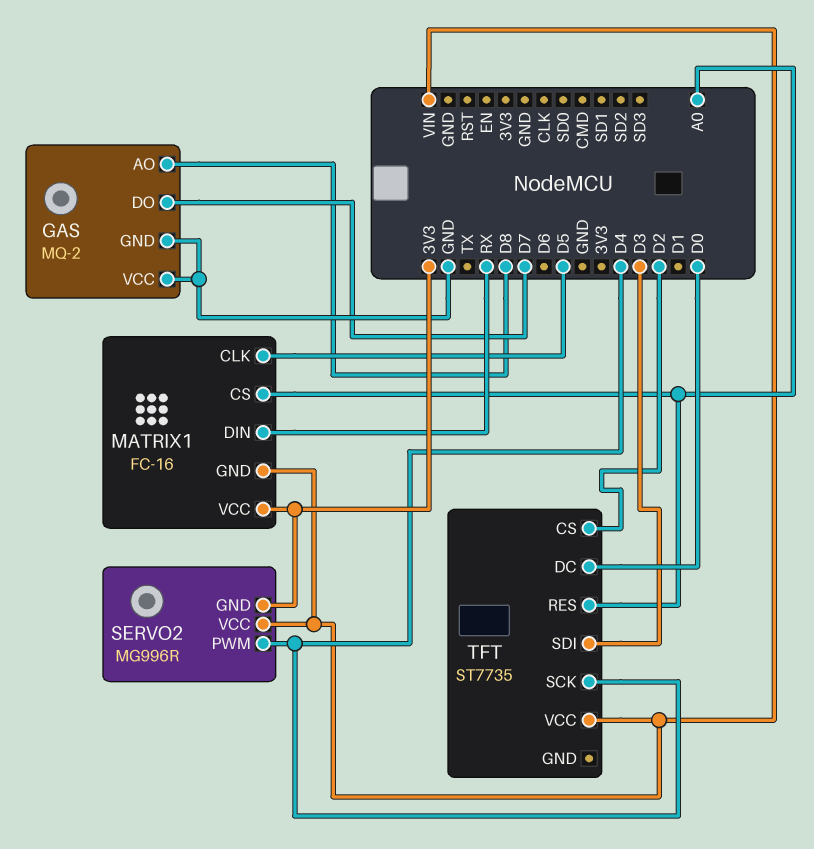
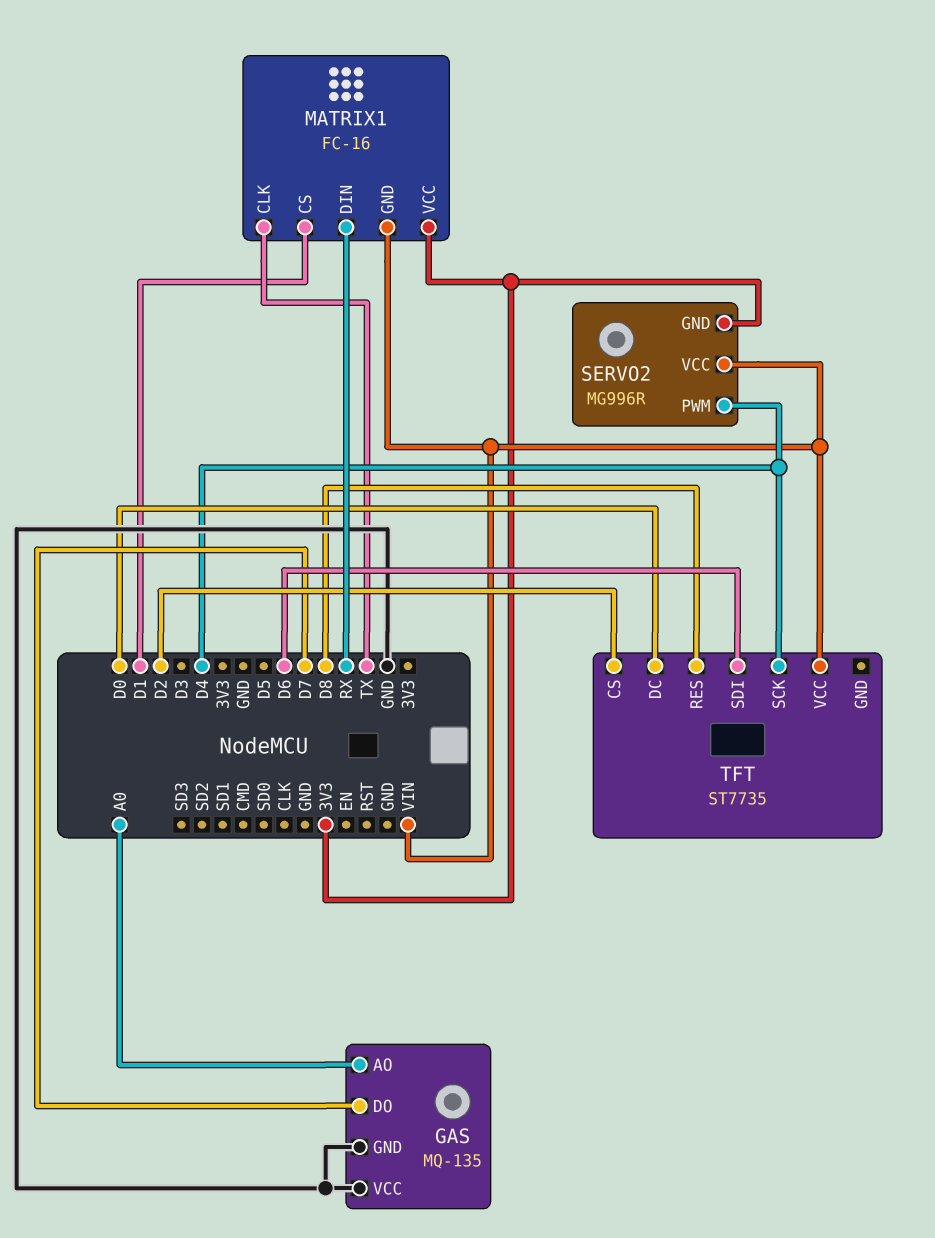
GAS: MQ-2 -> MQ-135
GAS pin AO: D8 -> A0
MATRIX1 pin CLK: D5 -> TX
MATRIX1 pin CS: A0 -> D1
TFT pin RES: A0 -> D8
TFT pin SDI: D3 -> D6

